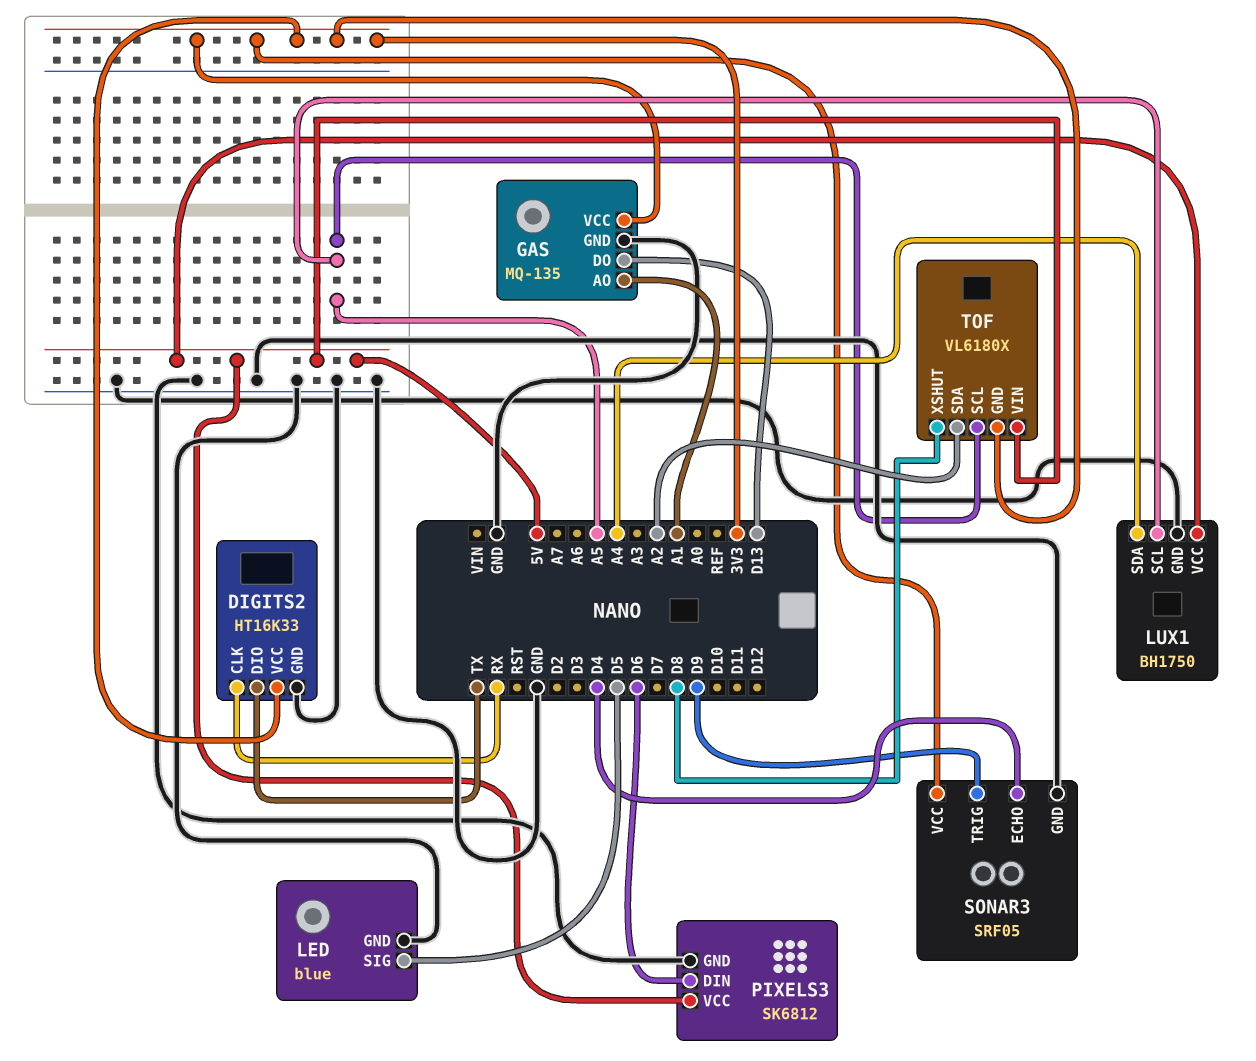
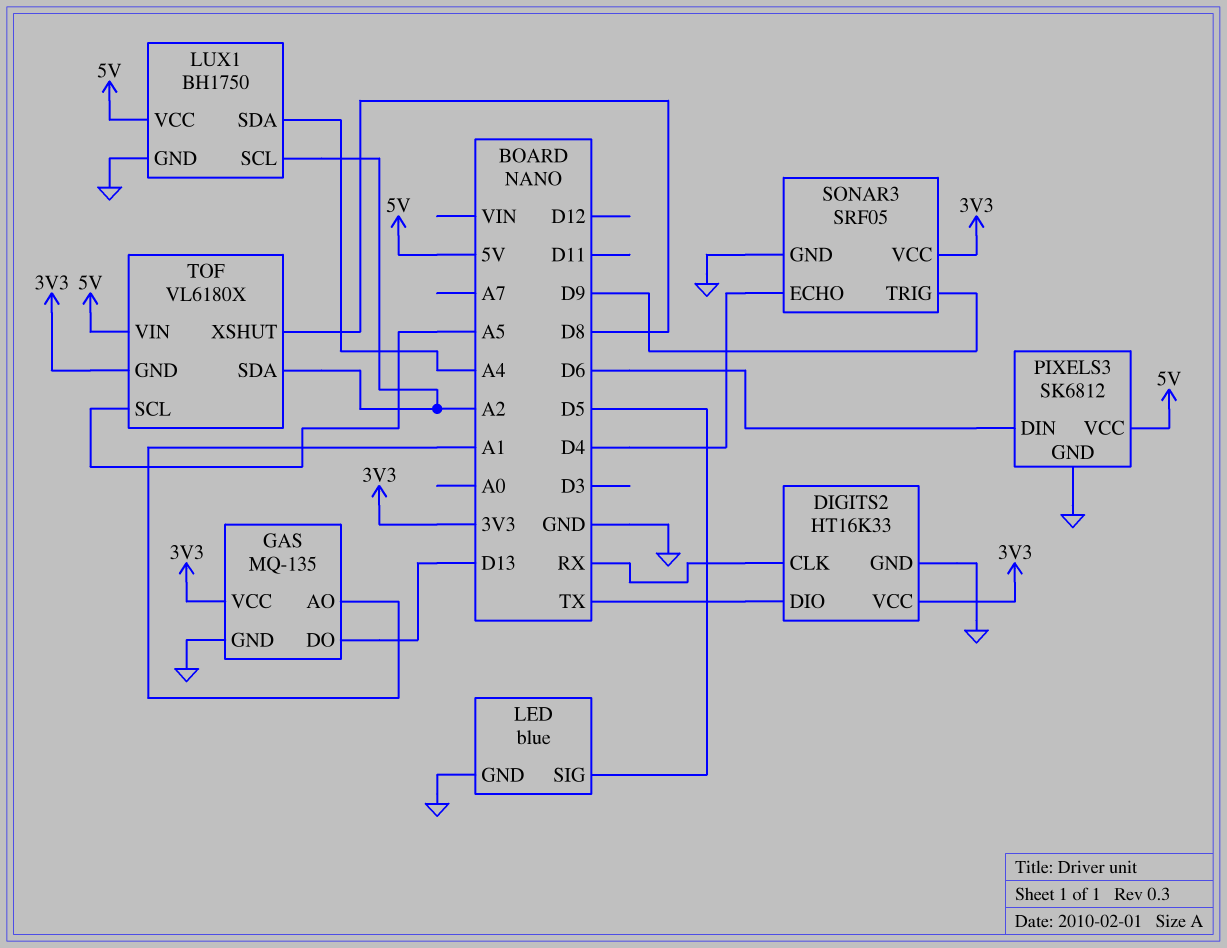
LUX1 pin SCL: A5 -> A2

